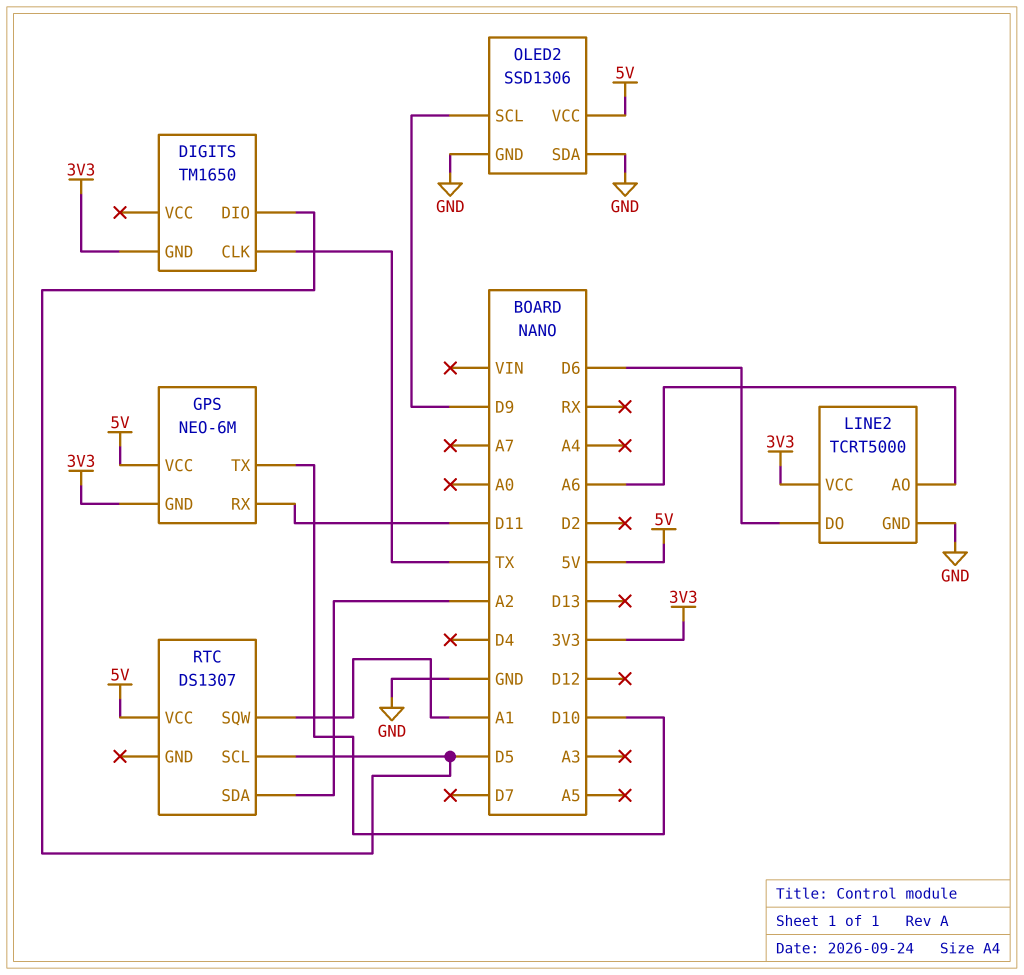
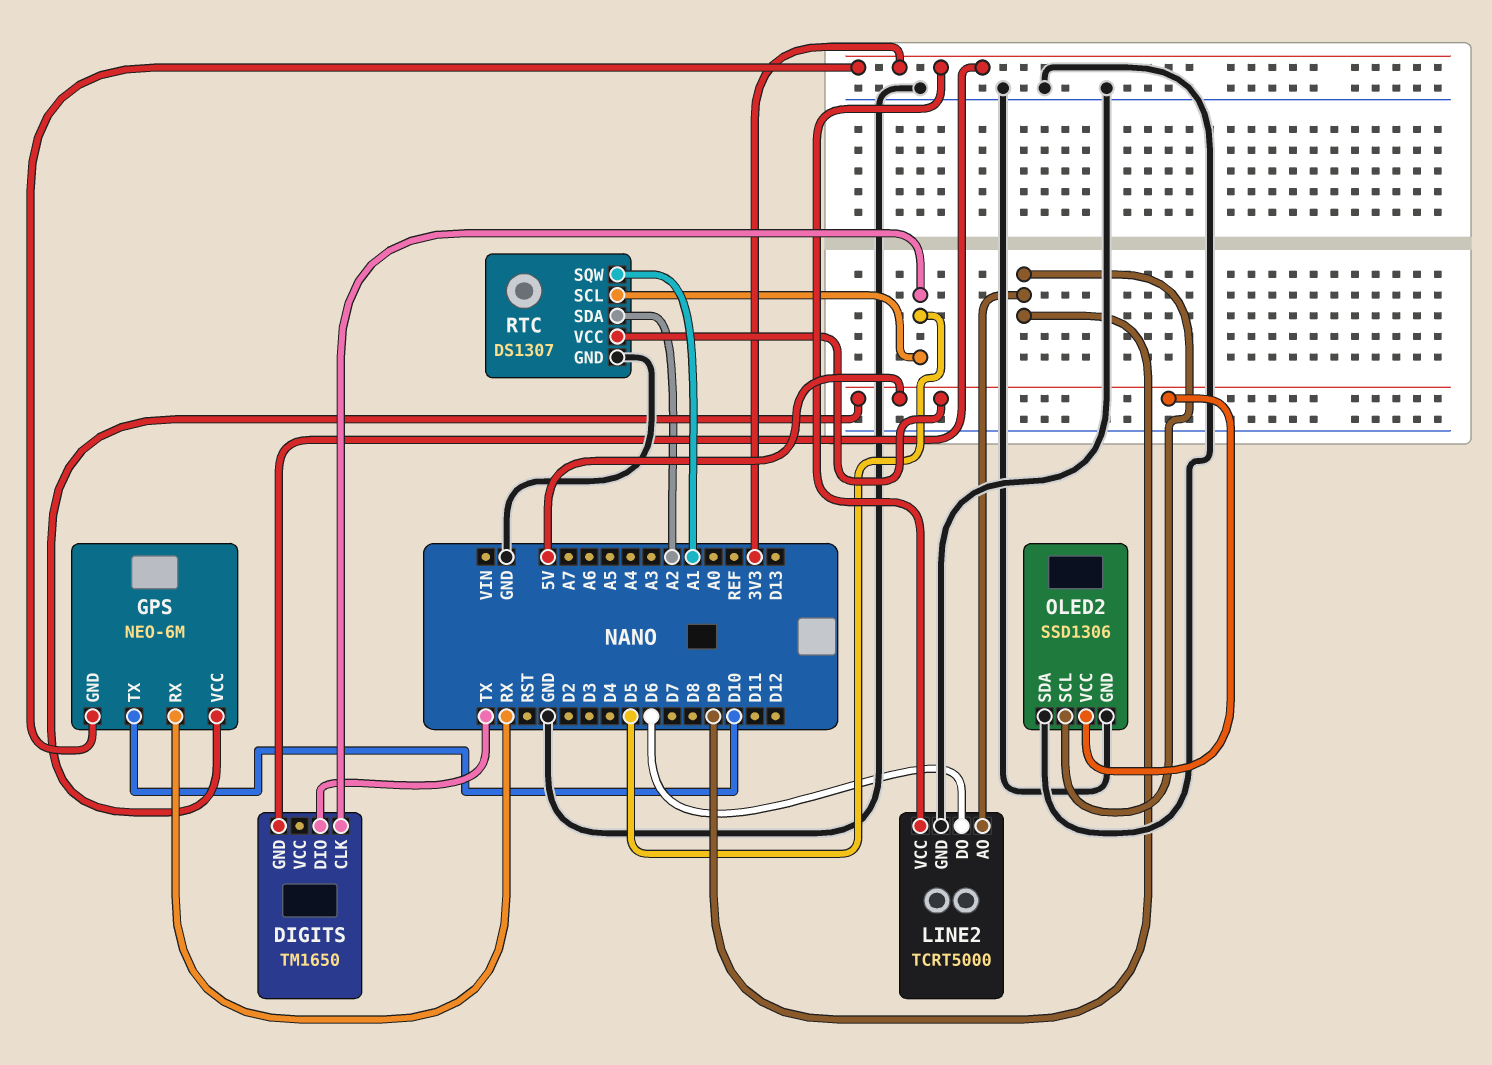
DIGITS pin CLK: TX -> D5
DIGITS pin DIO: D5 -> TX
GPS pin RX: D11 -> RX
LINE2 pin AO: A6 -> D9
RTC pin GND: none -> GND

